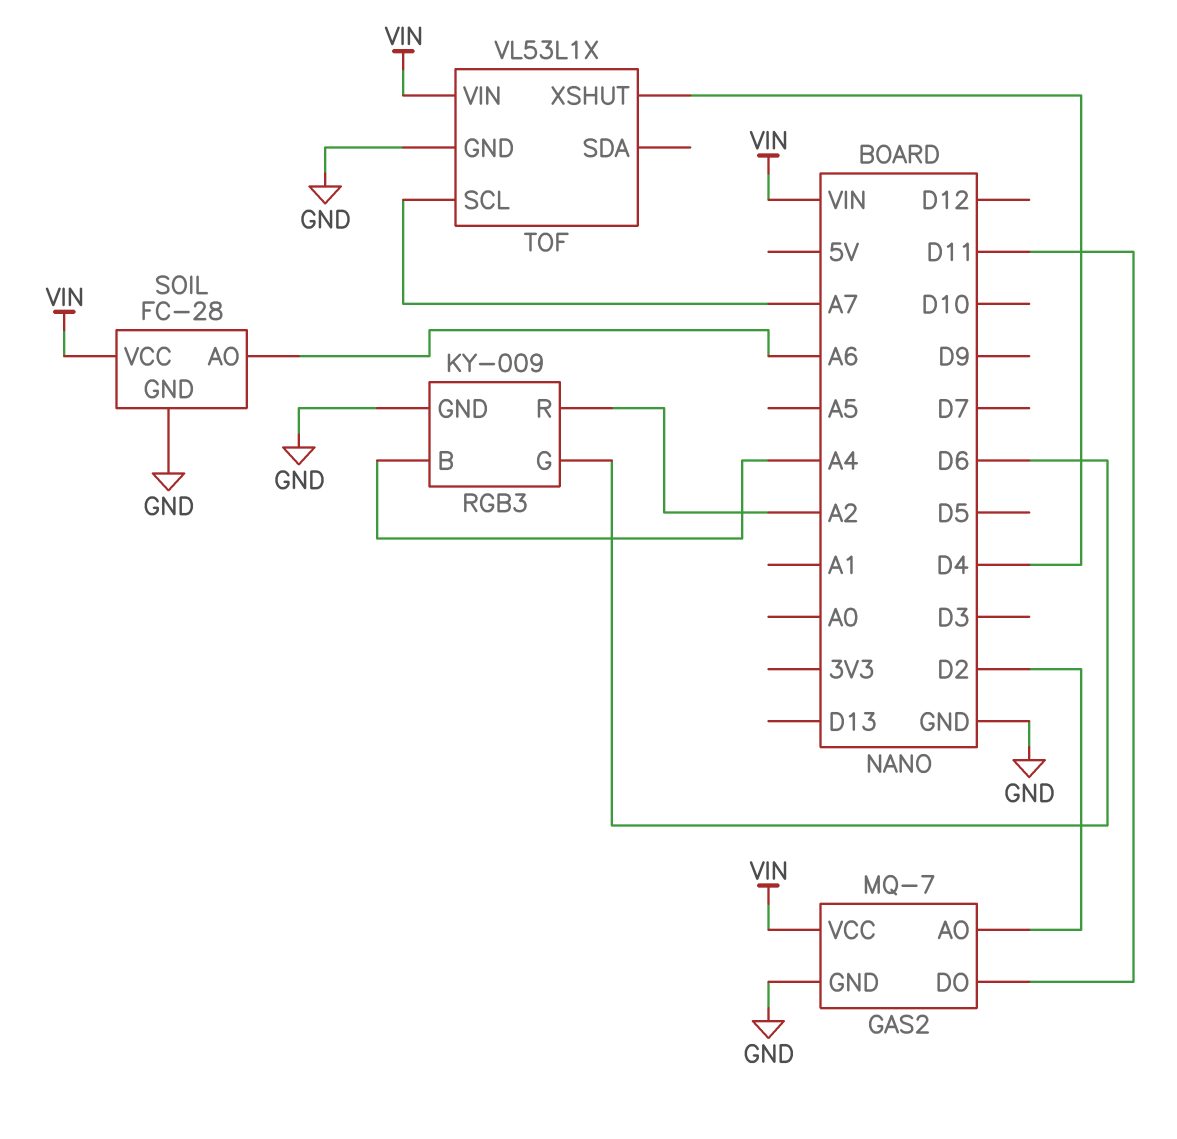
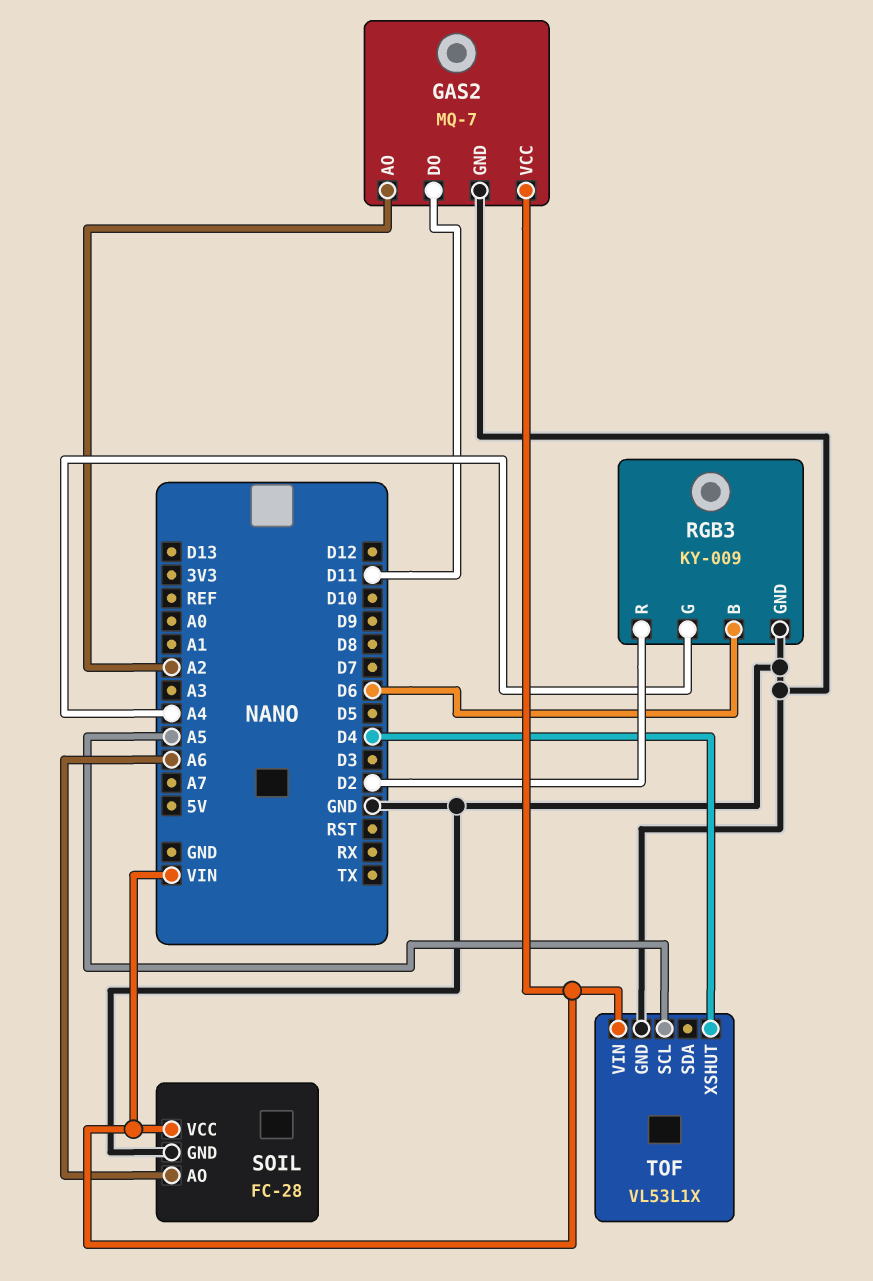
GAS2 pin AO: D2 -> A2
RGB3 pin B: A4 -> D6
RGB3 pin G: D6 -> A4
RGB3 pin R: A2 -> D2
TOF pin SCL: A7 -> A5

